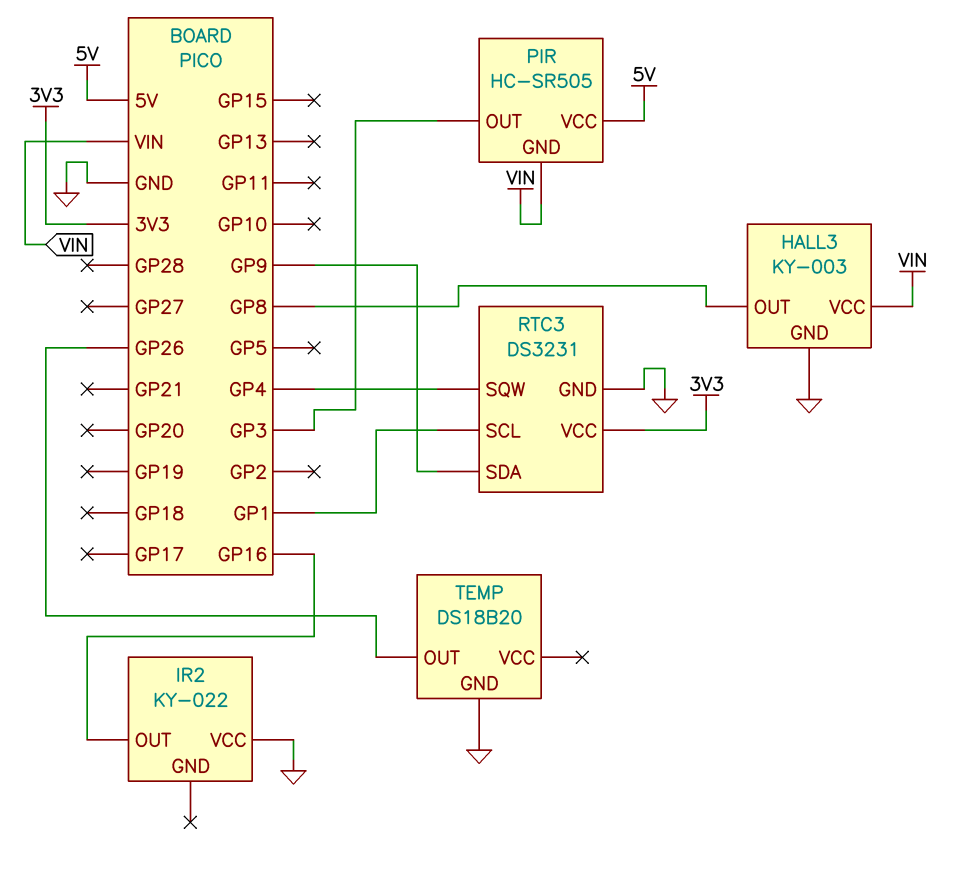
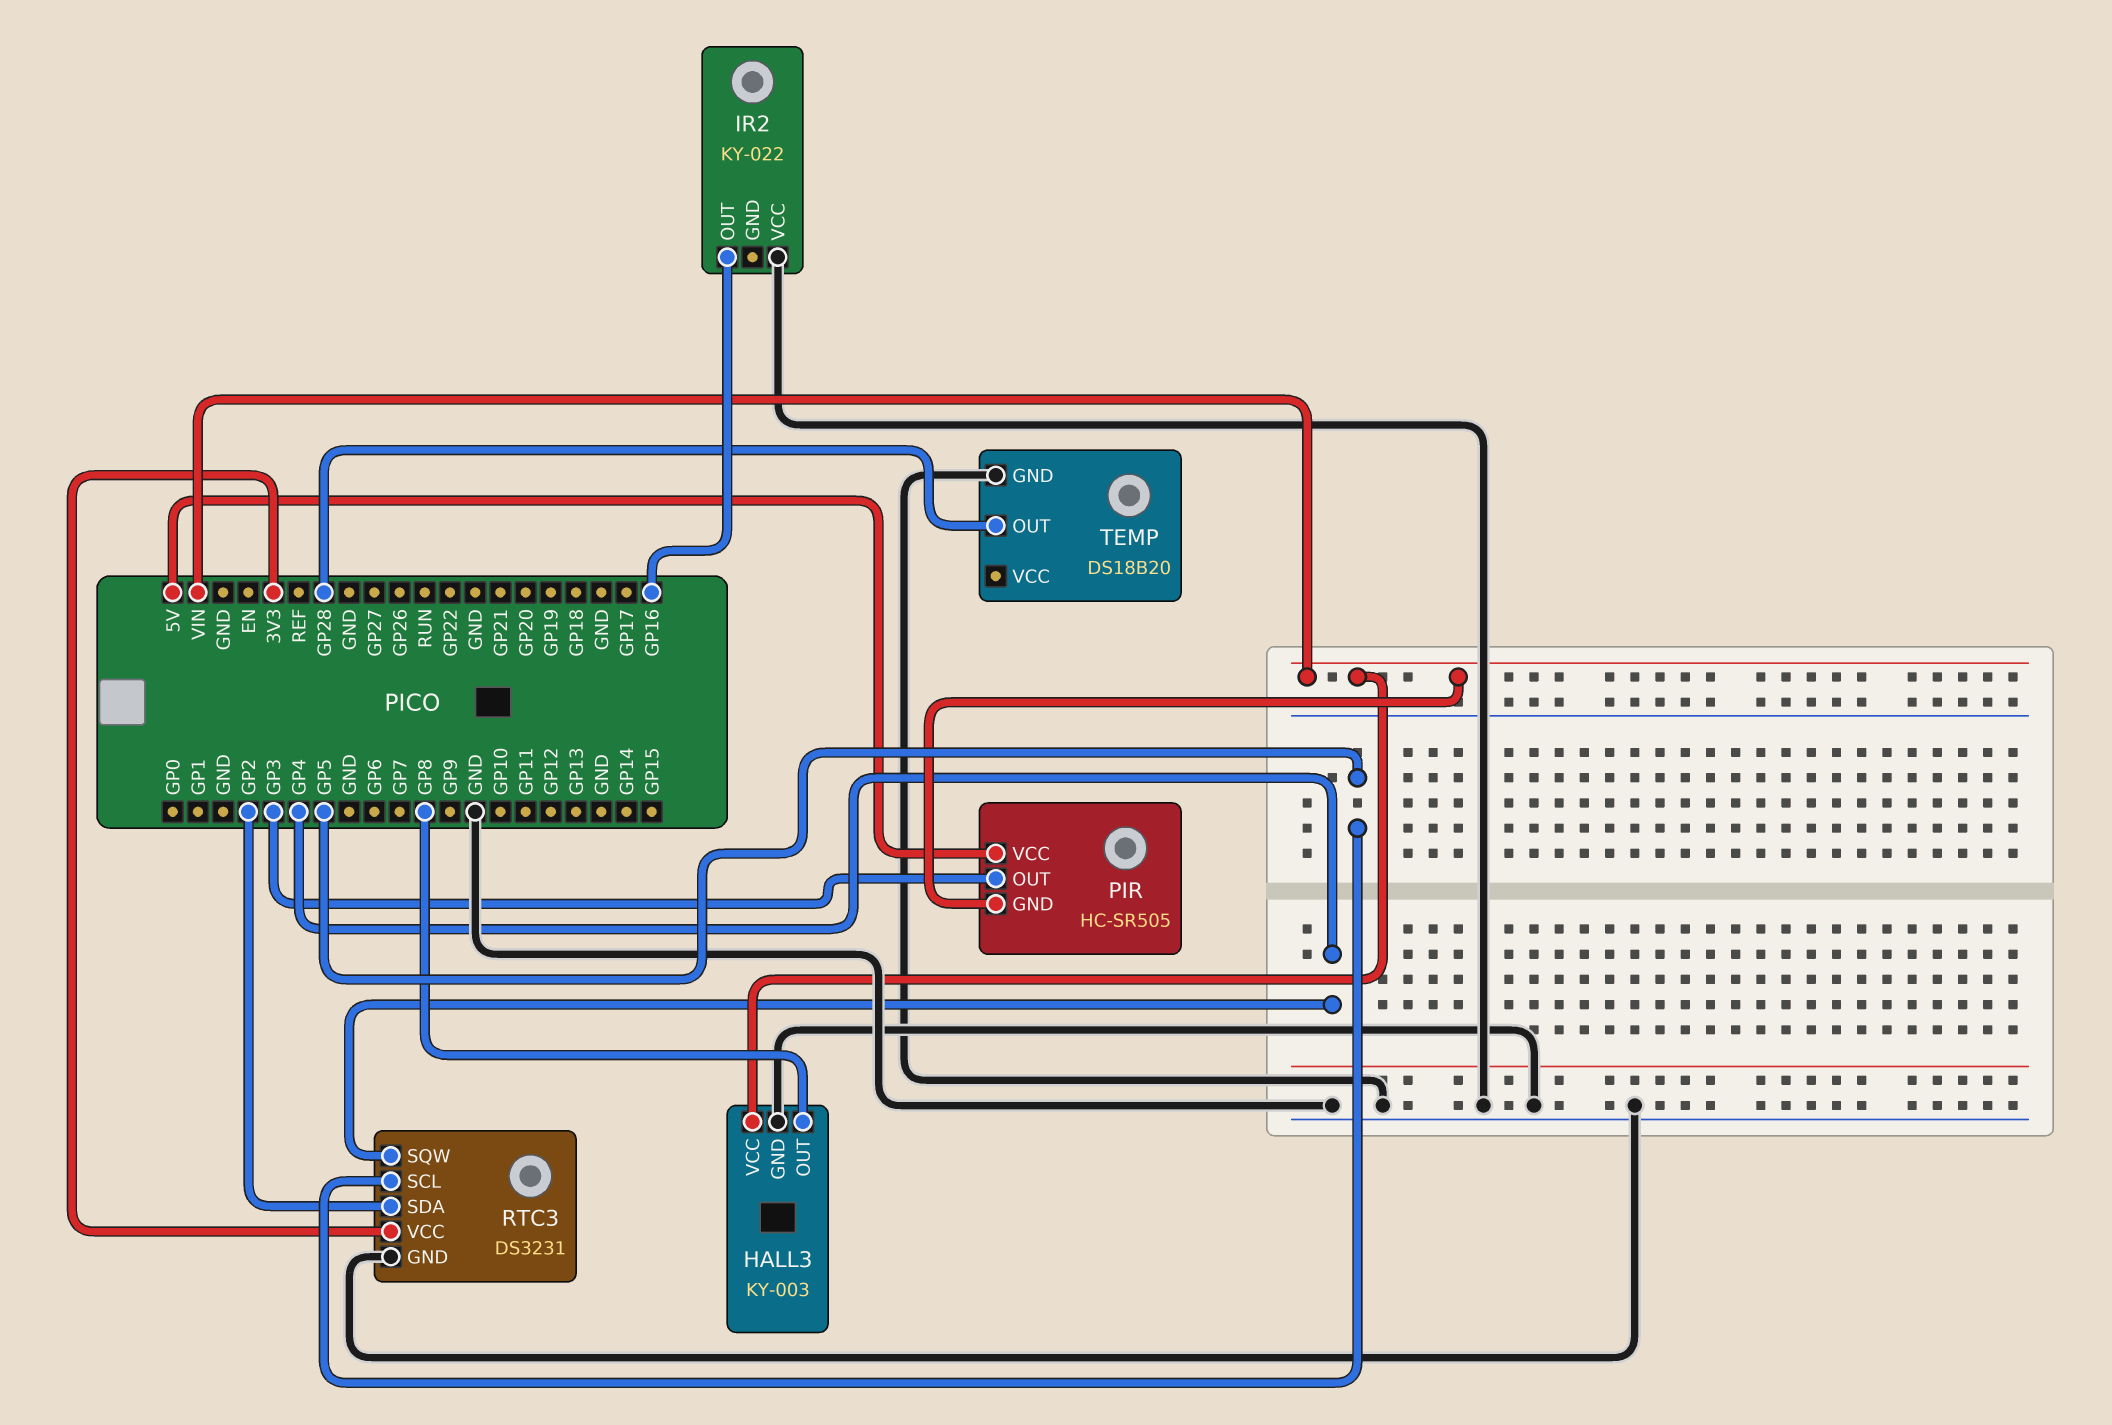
RTC3 pin SCL: GP1 -> GP5
RTC3 pin SDA: GP9 -> GP2
TEMP pin OUT: GP26 -> GP28

